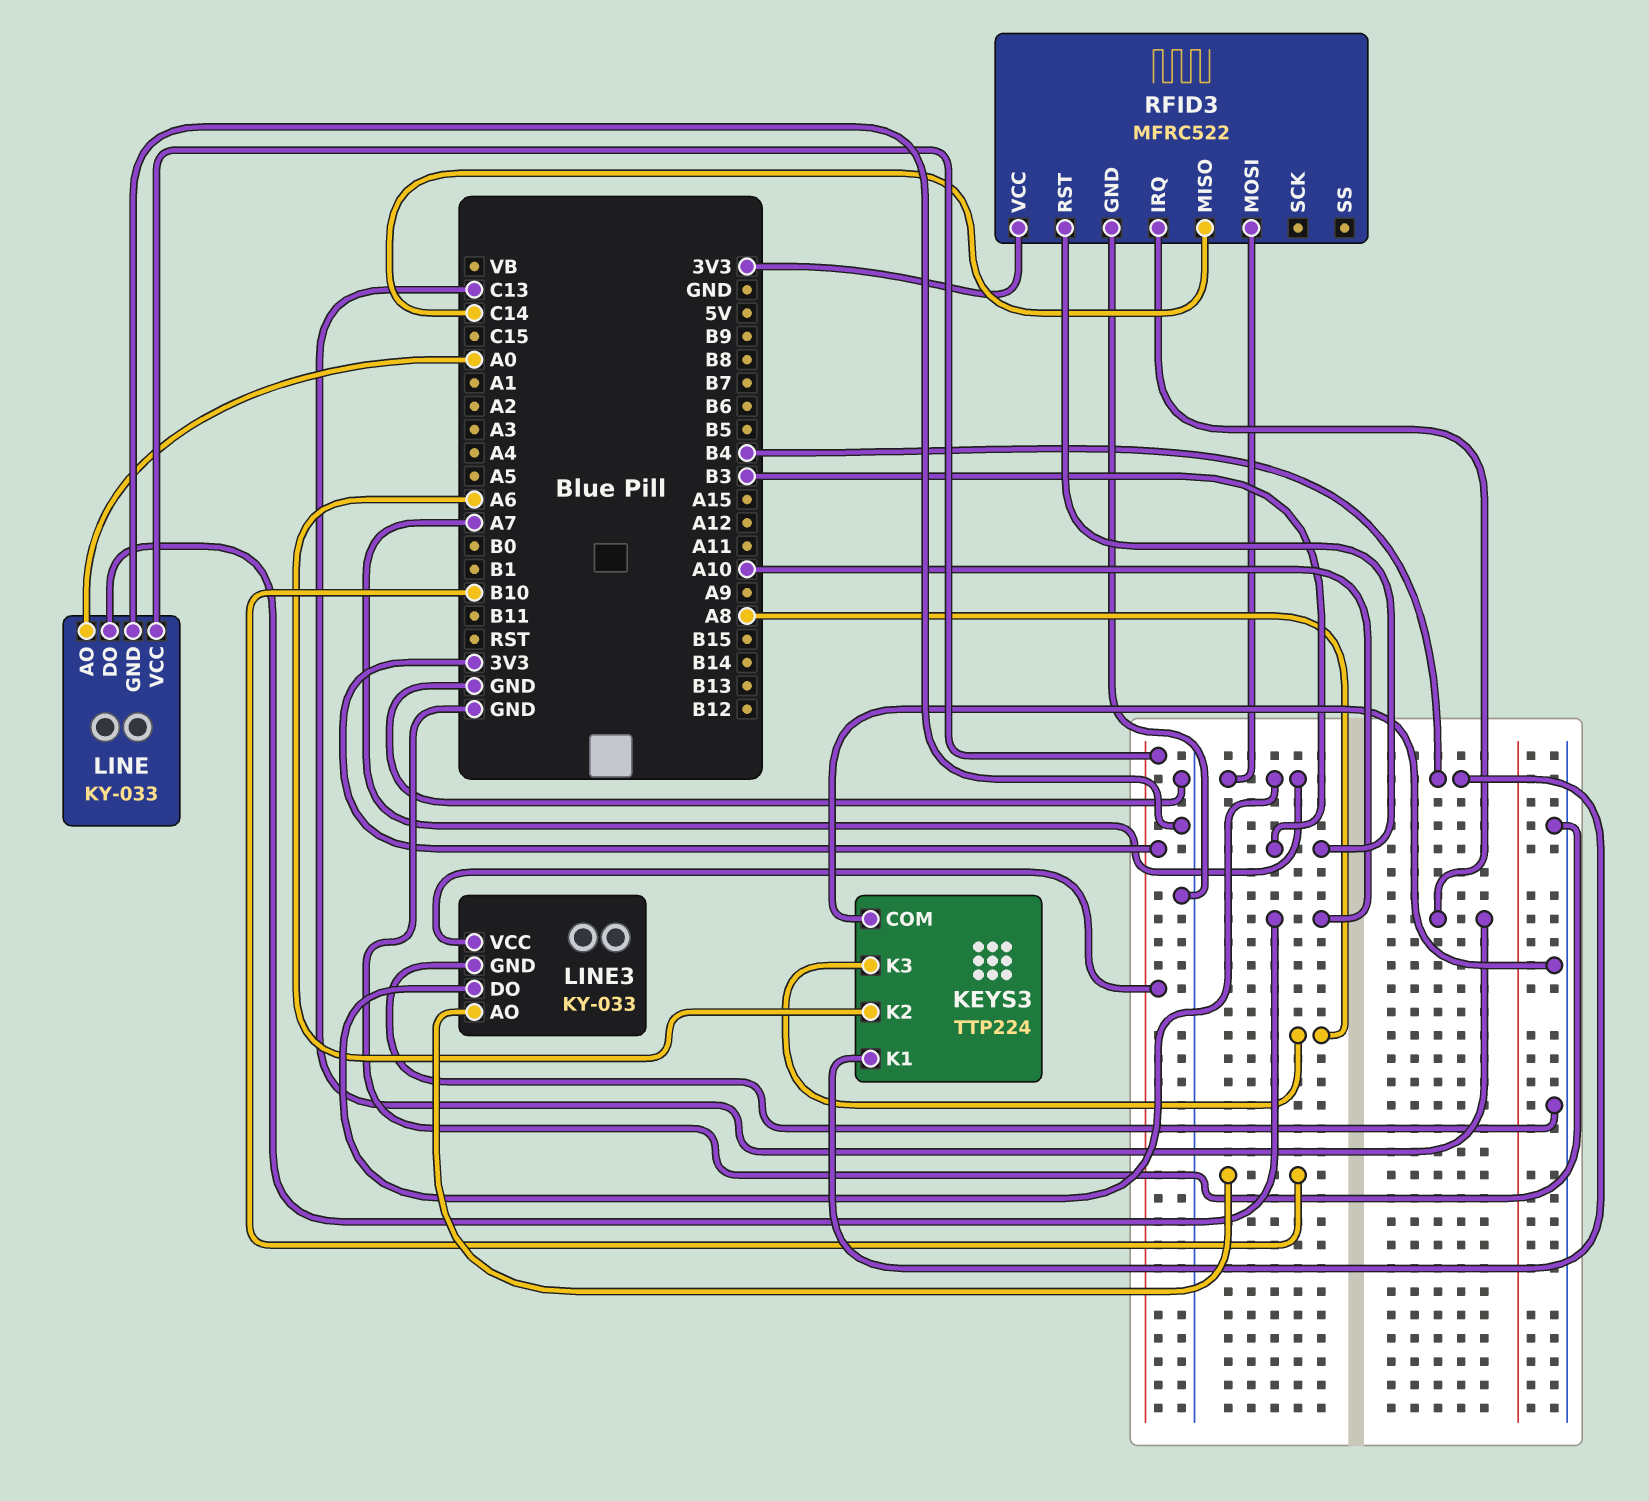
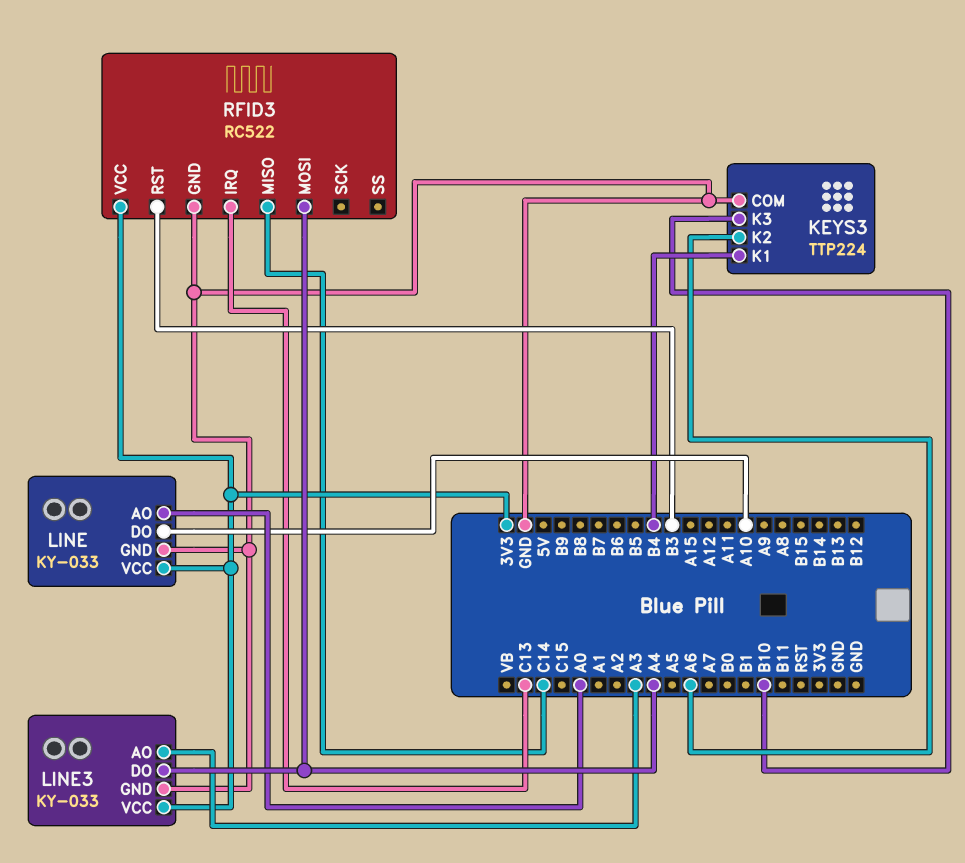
KEYS3 pin K3: A8 -> B10
LINE3 pin AO: B10 -> A3
LINE3 pin DO: A7 -> A4
RFID3: MFRC522 -> RC522
RFID3 pin MOSI: A7 -> A4

